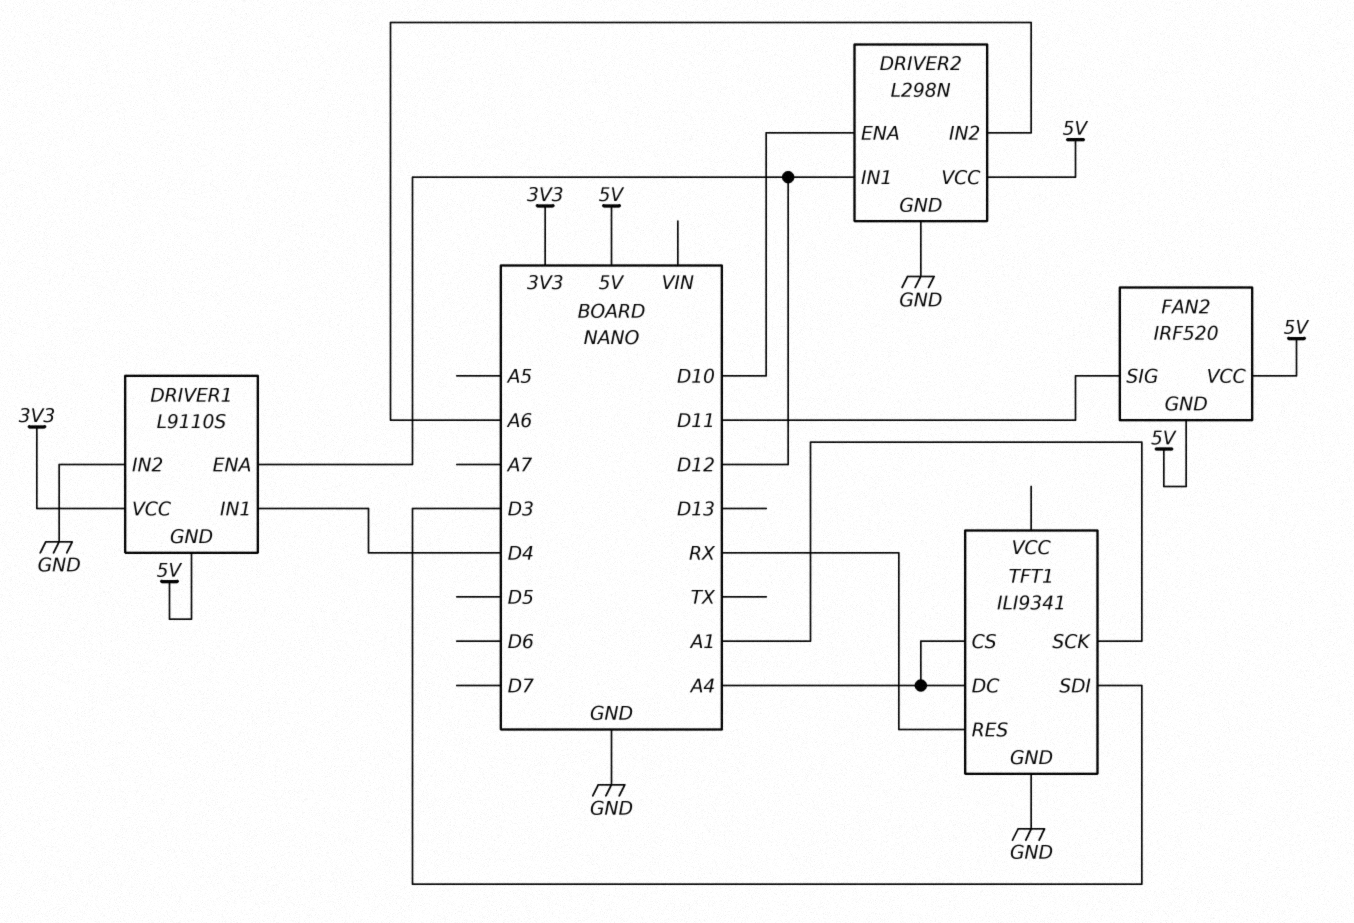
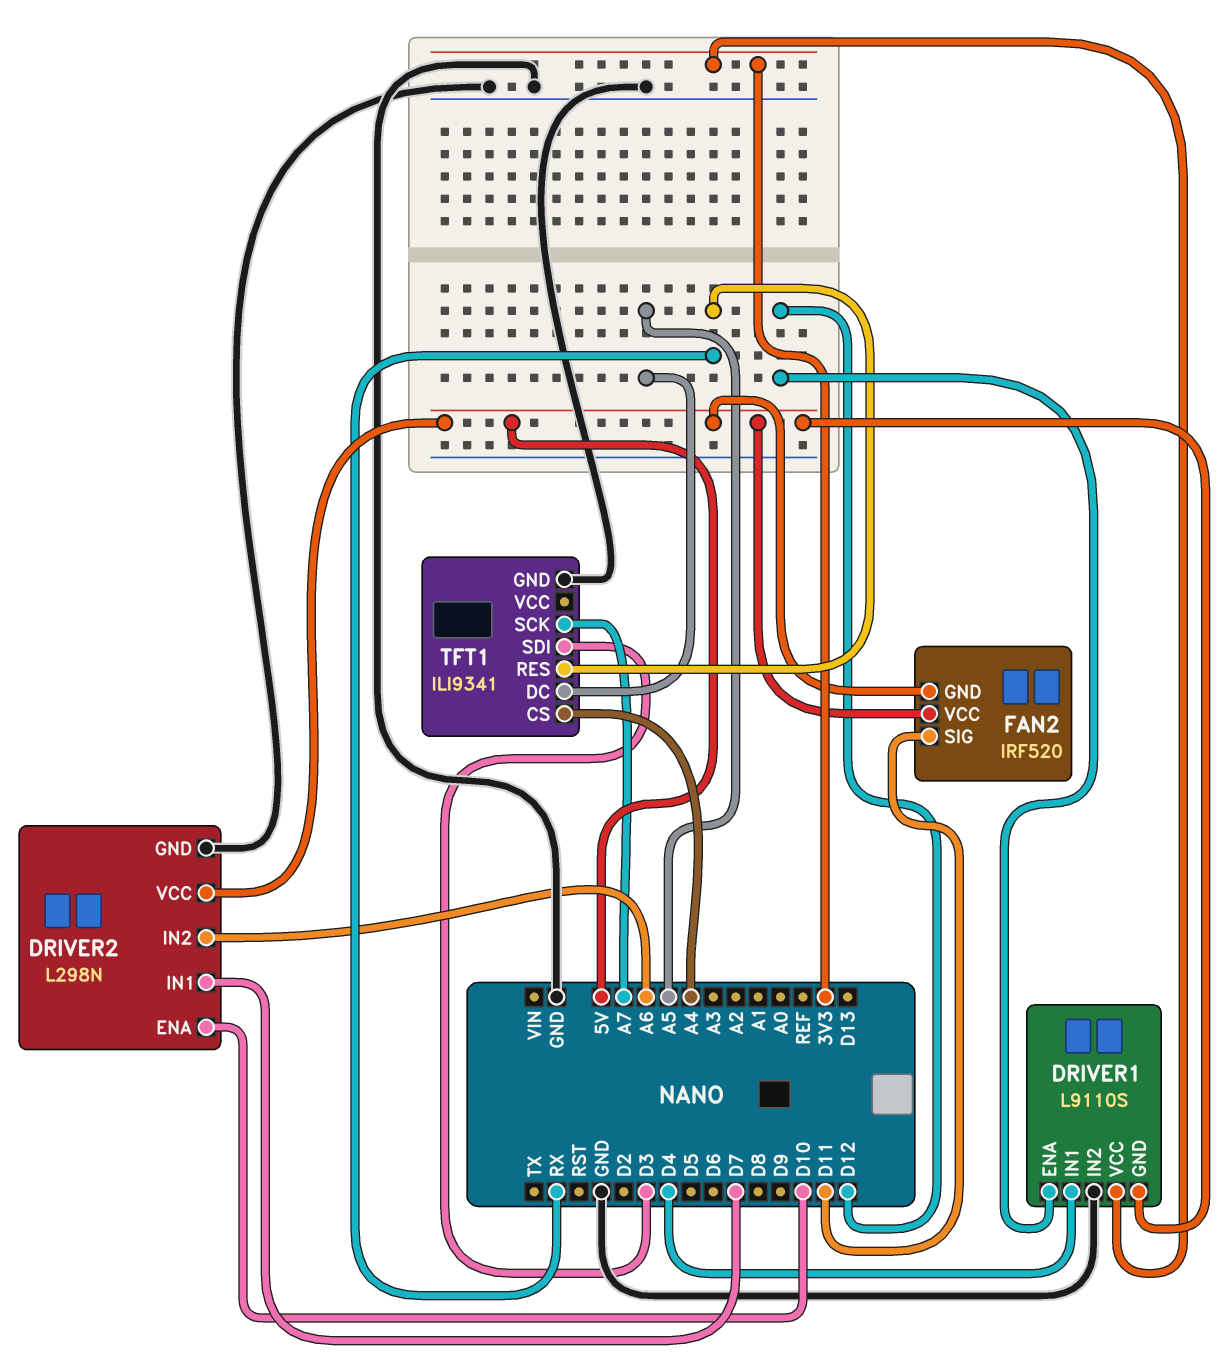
DRIVER2 pin IN1: D12 -> D7
TFT1 pin DC: A4 -> A5
TFT1 pin SCK: A1 -> A7

